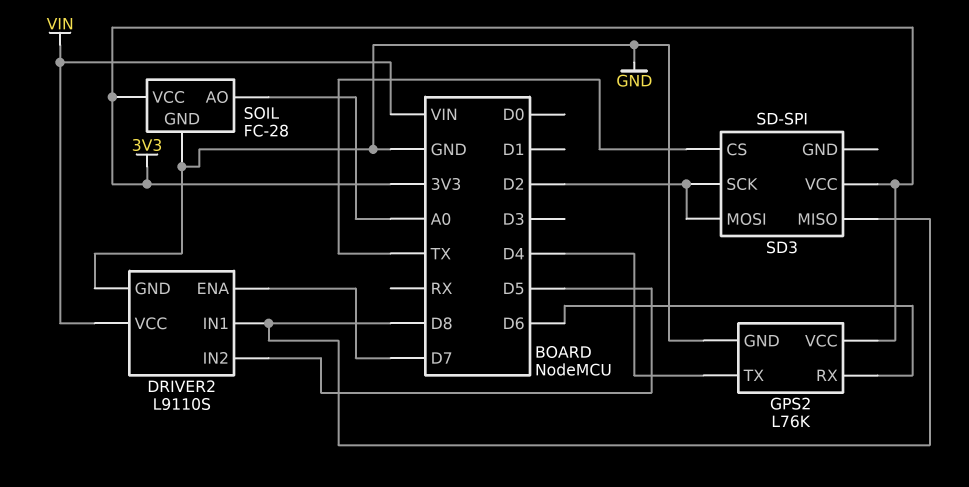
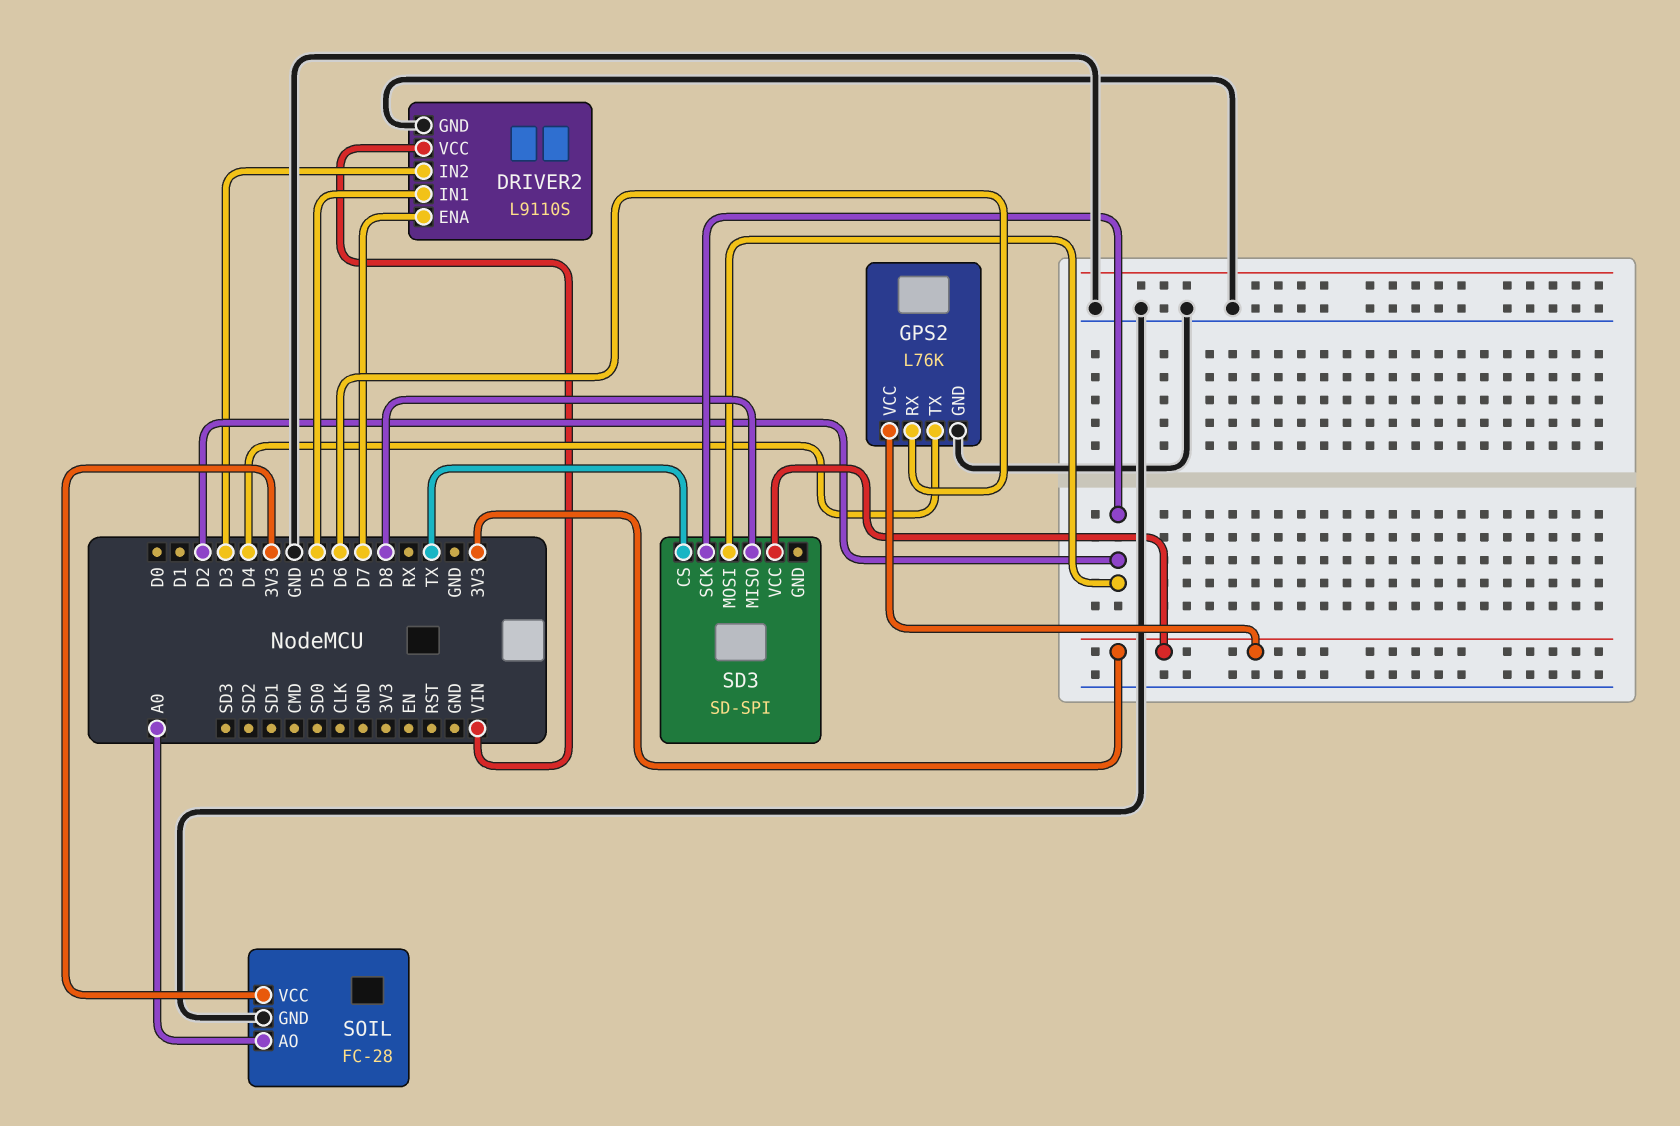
DRIVER2 pin IN1: D8 -> D5
DRIVER2 pin IN2: D5 -> D3

